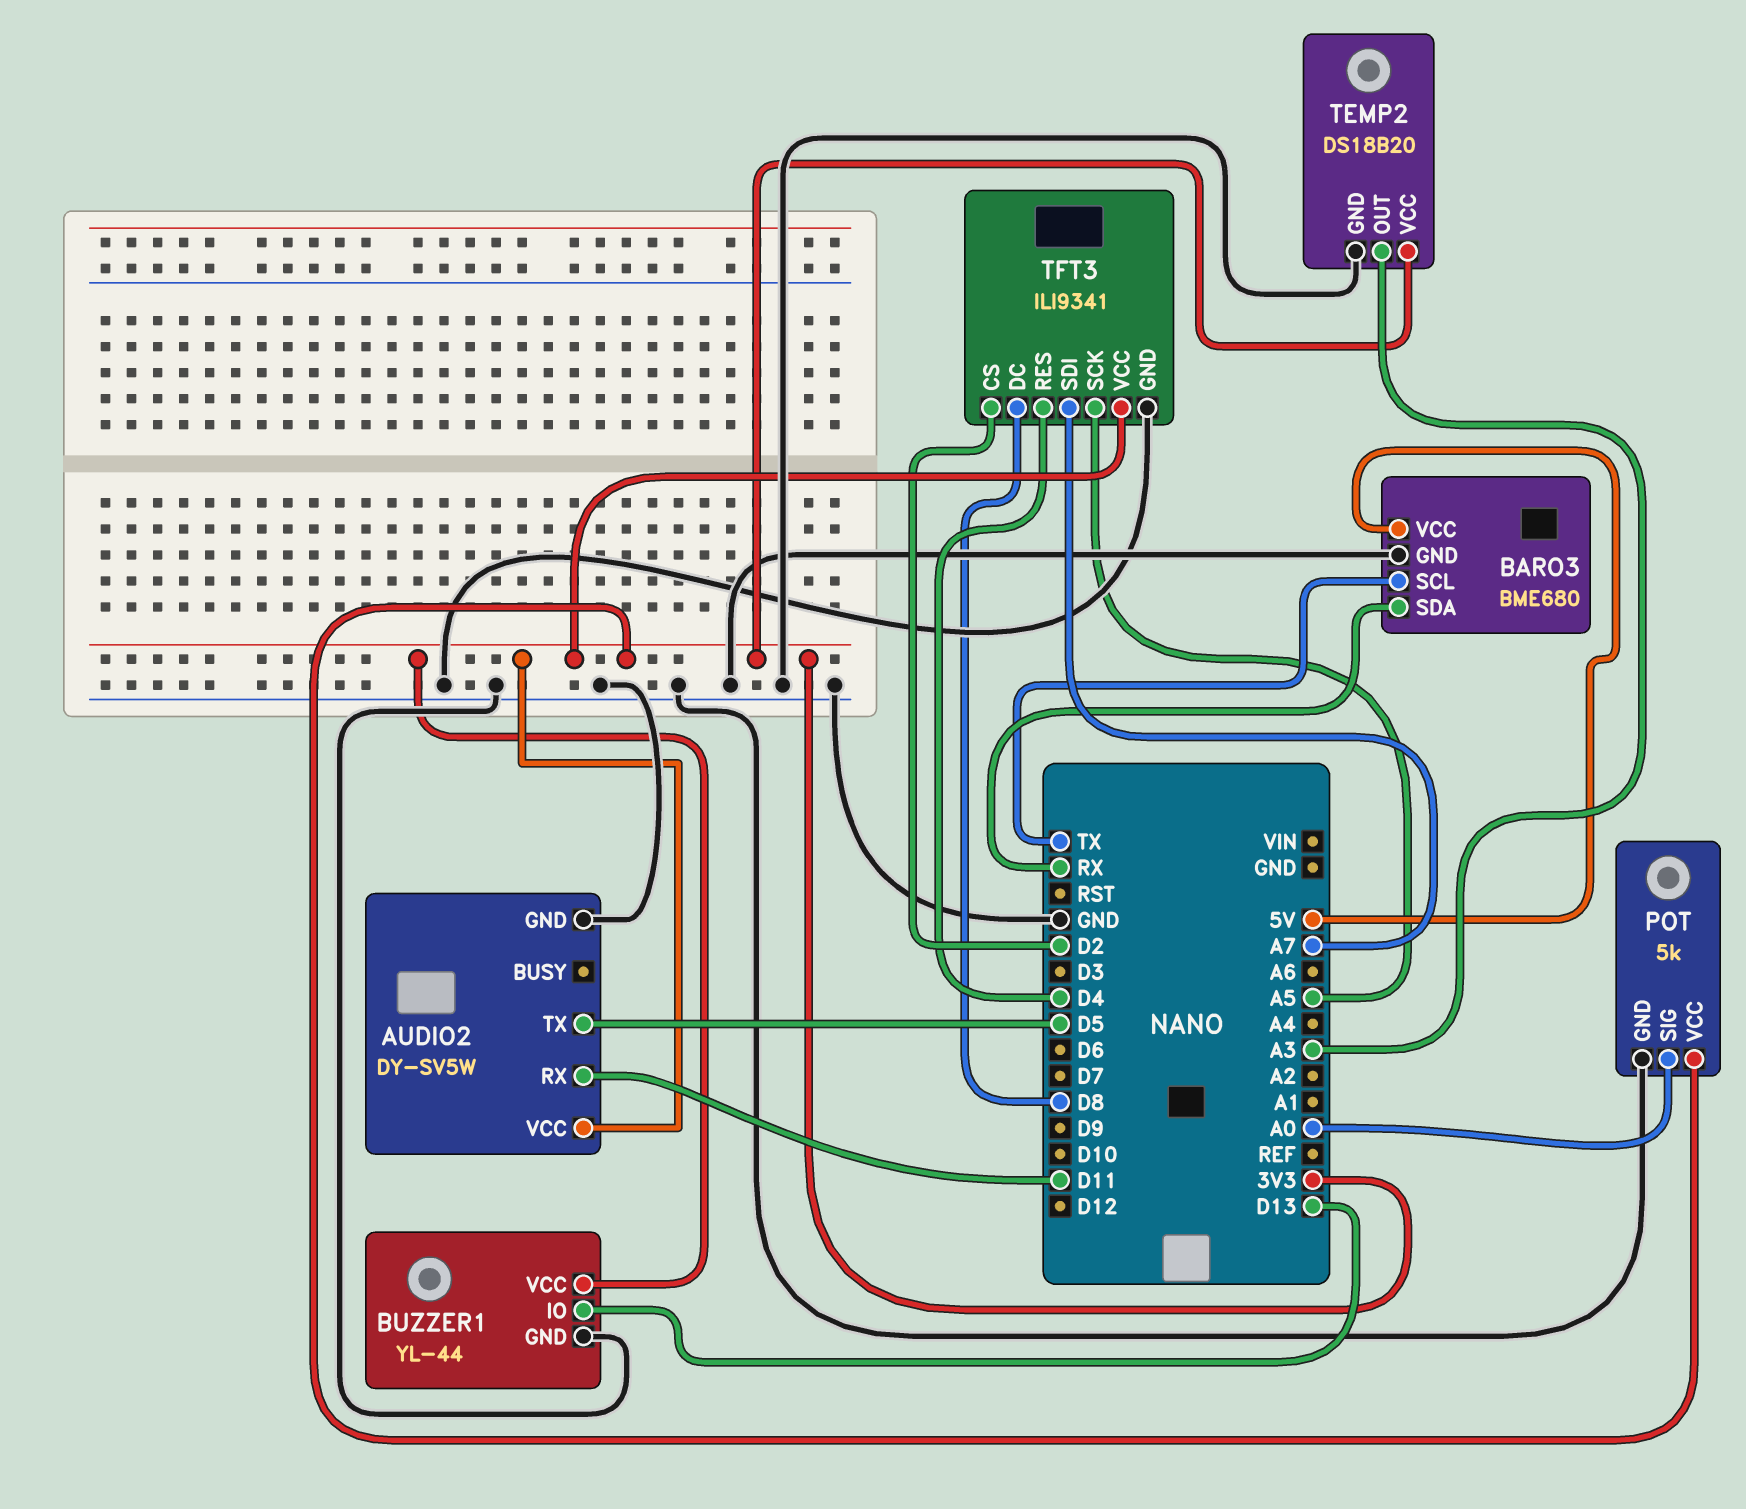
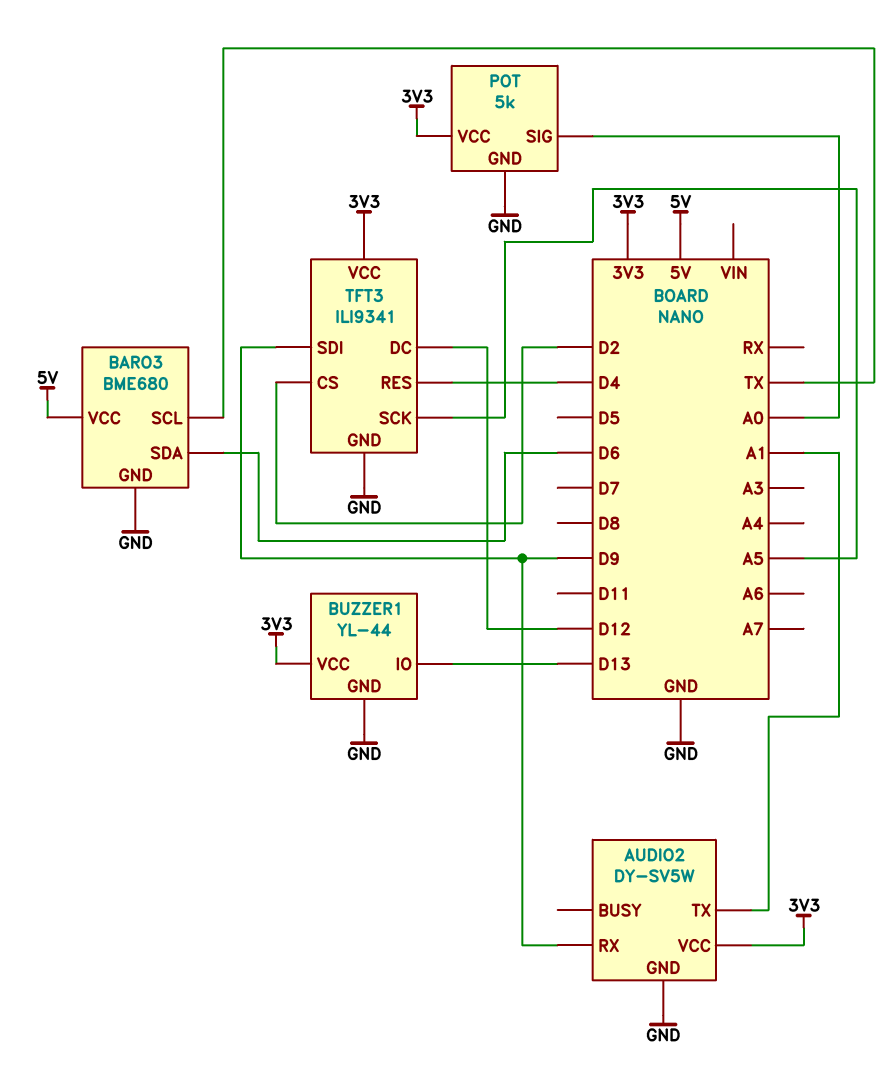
AUDIO2 pin RX: D11 -> D9
AUDIO2 pin TX: D5 -> A1
BARO3 pin SDA: RX -> D6
TEMP2: DS18B20 -> none
TEMP2 pin GND: GND -> none
TEMP2 pin OUT: A3 -> none
TEMP2 pin VCC: 3V3 -> none
TFT3 pin DC: D8 -> D12
TFT3 pin SDI: A7 -> D9

